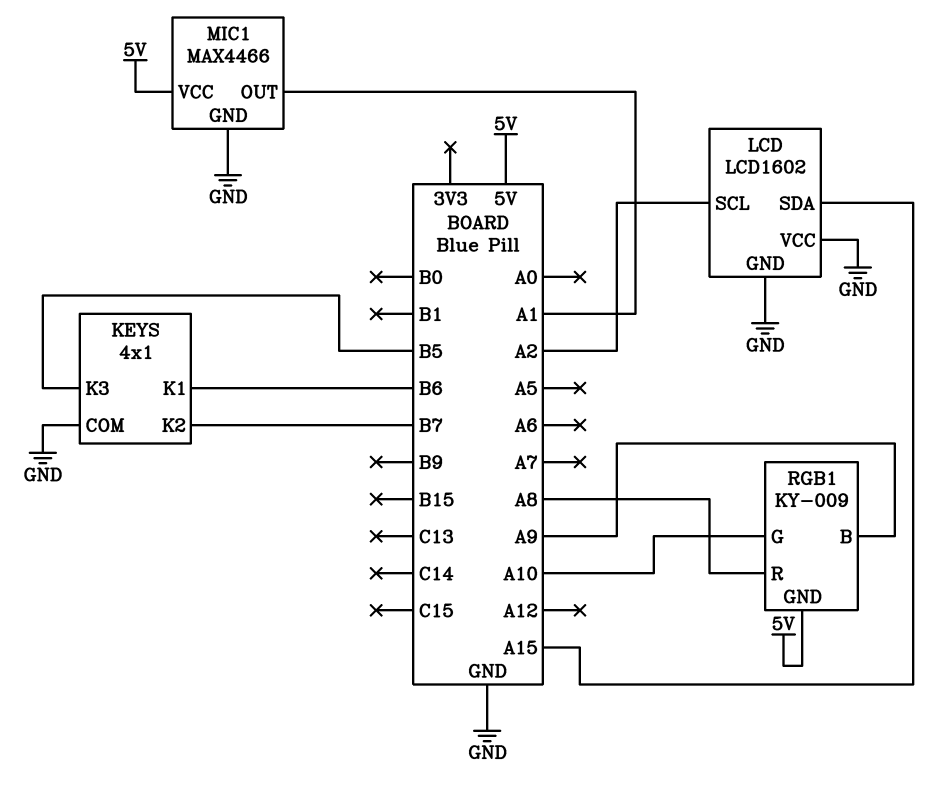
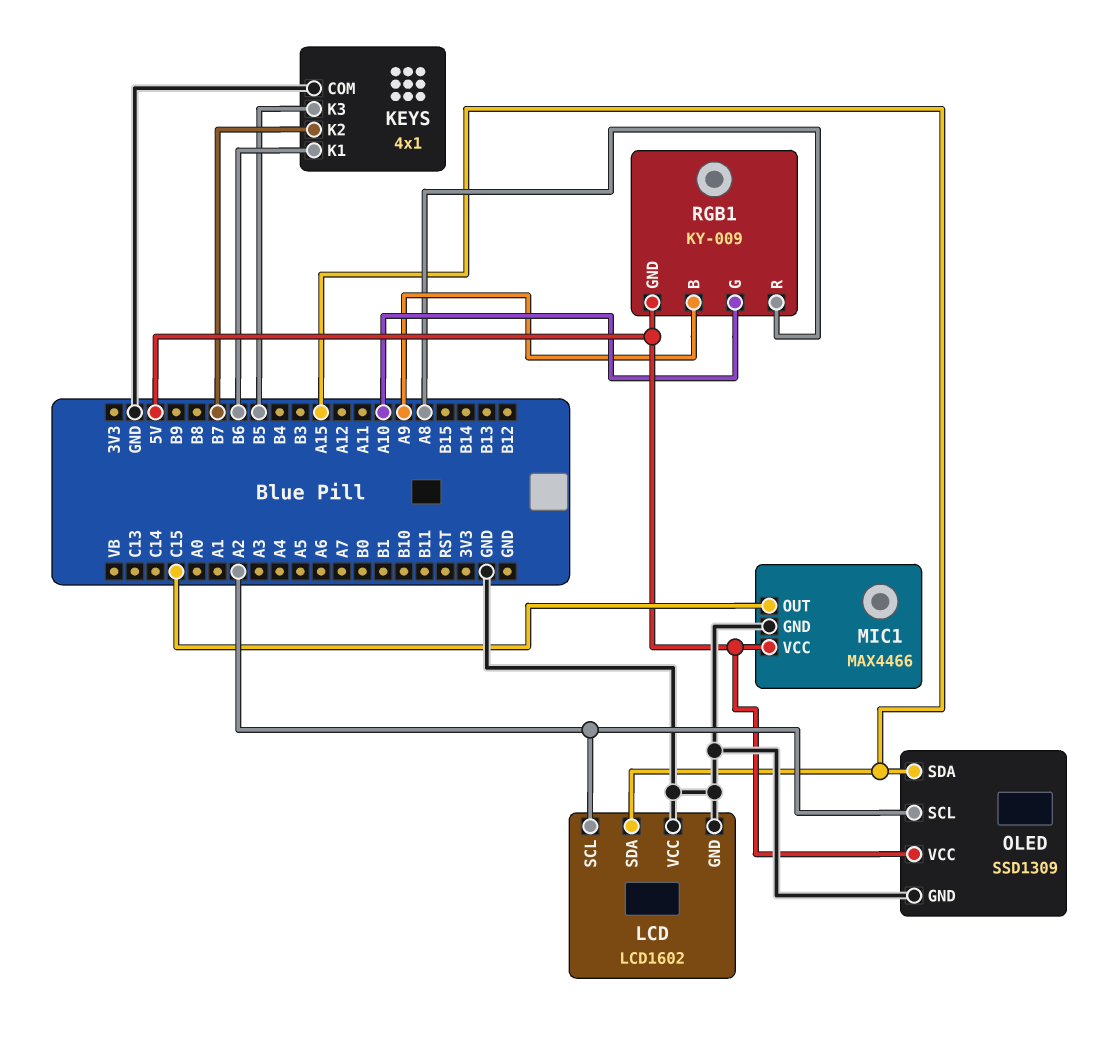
MIC1 pin OUT: A1 -> C15
OLED: none -> SSD1309
OLED pin GND: none -> GND
OLED pin SCL: none -> A2
OLED pin SDA: none -> A15
OLED pin VCC: none -> 5V

